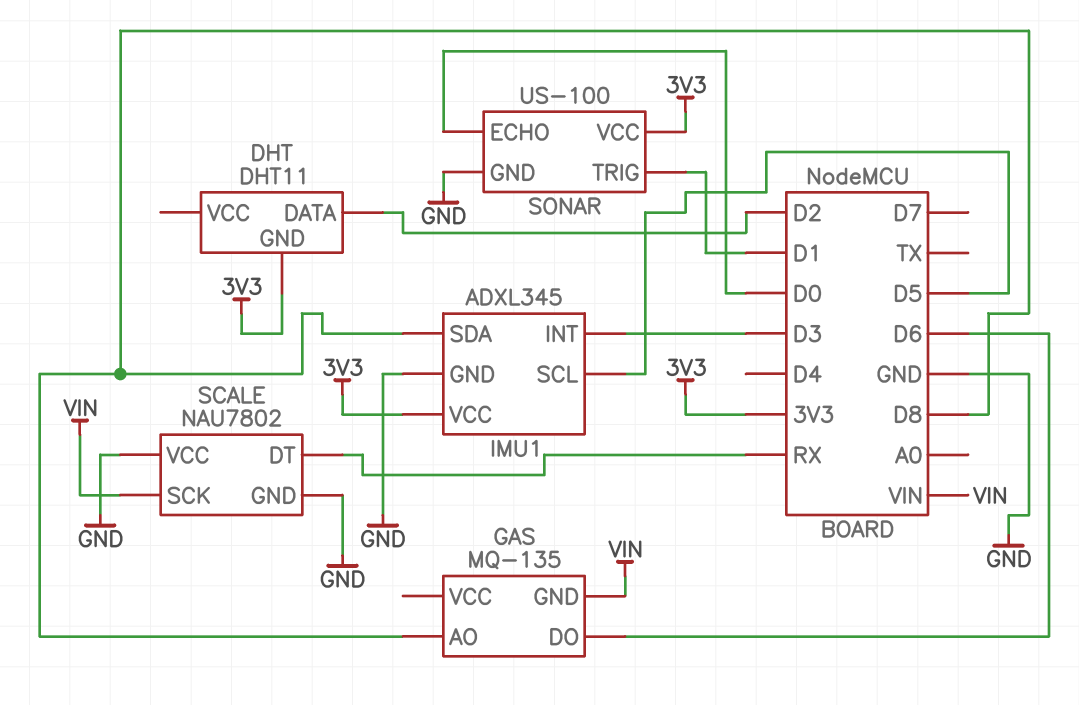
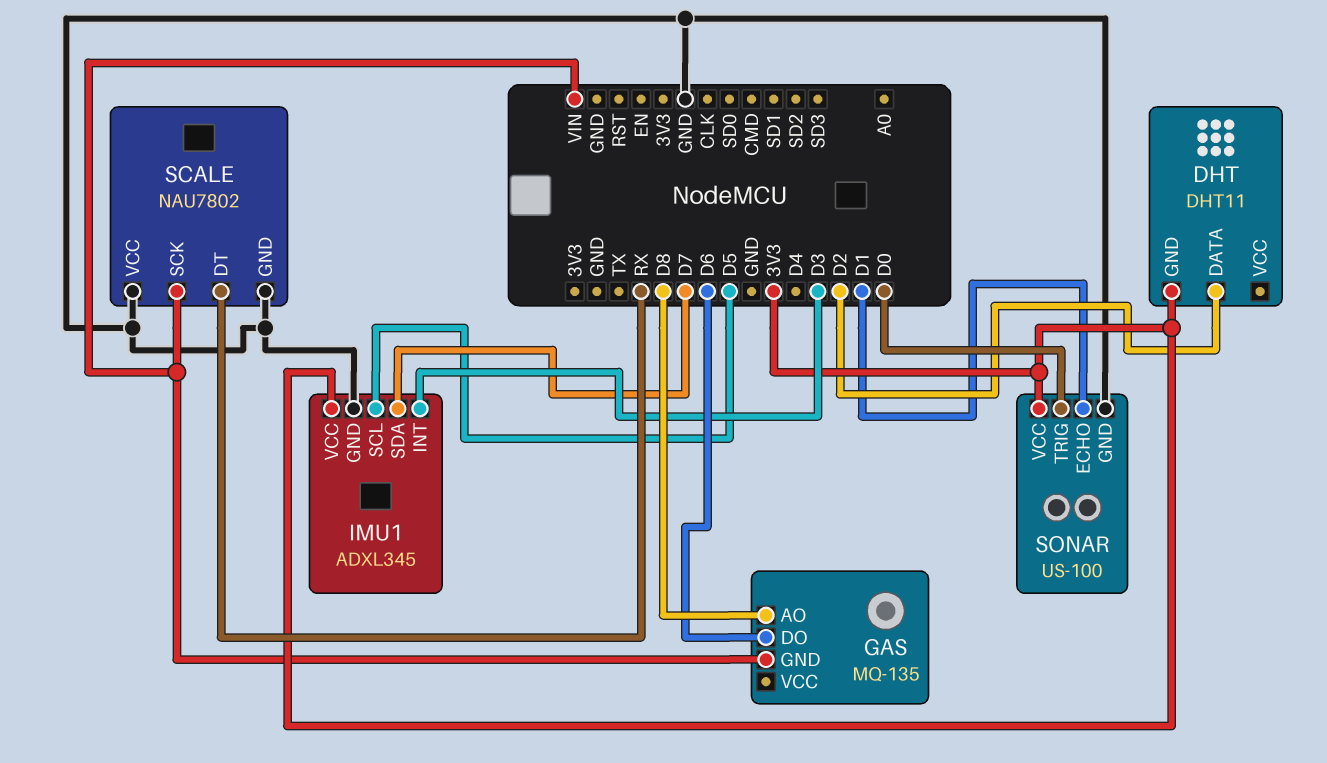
IMU1 pin SDA: D8 -> D7
SONAR pin ECHO: D0 -> D1
SONAR pin TRIG: D1 -> D0

